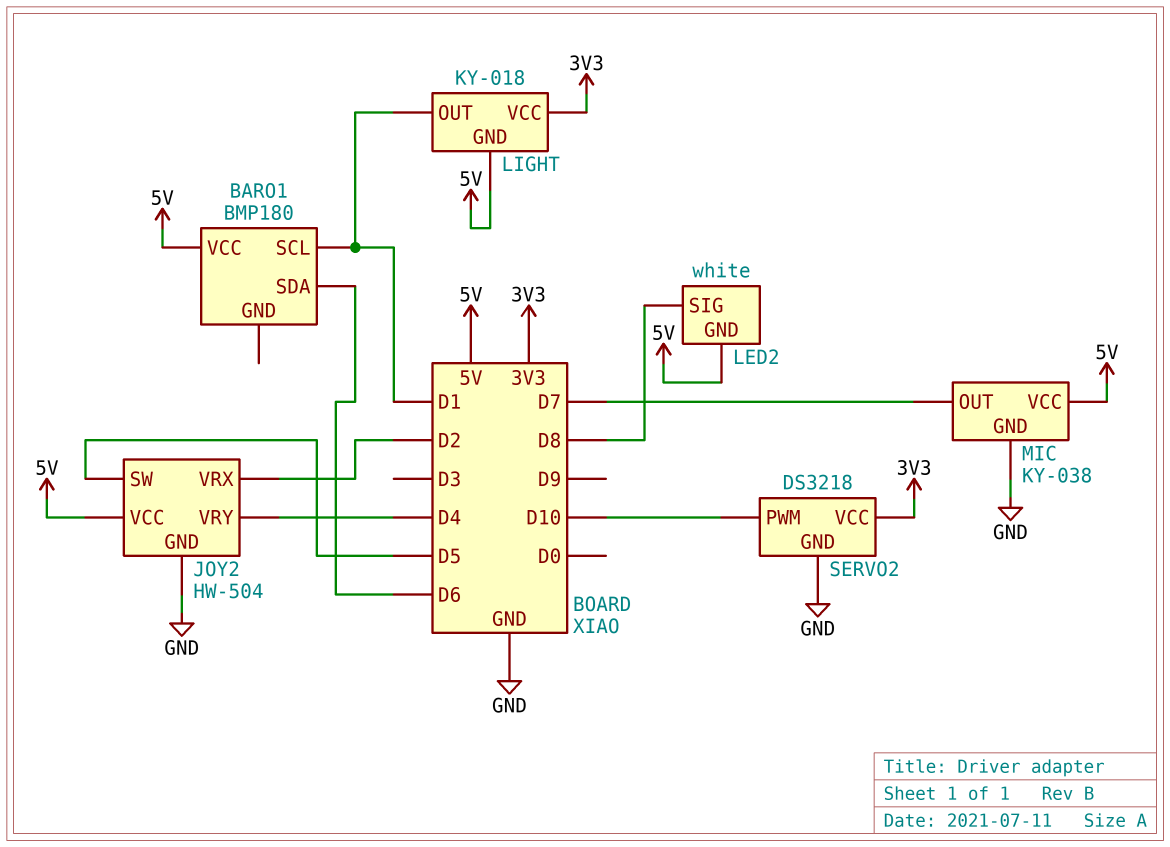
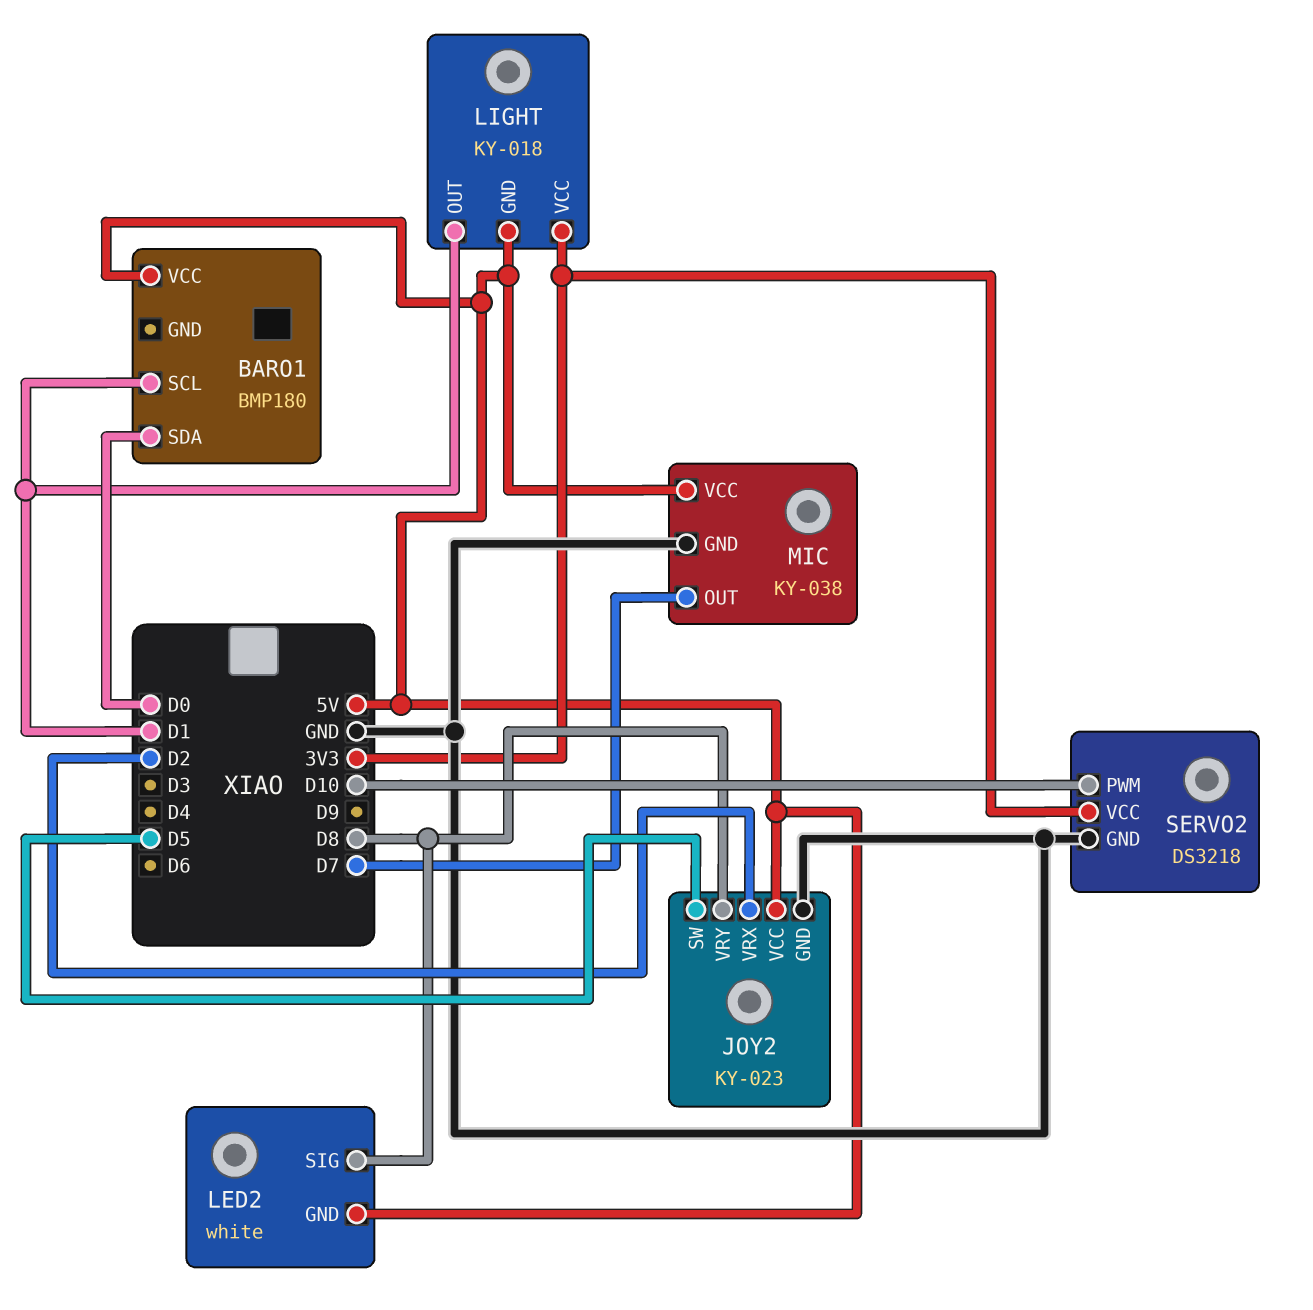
BARO1 pin SDA: D6 -> D0
JOY2: HW-504 -> KY-023
JOY2 pin VRY: D4 -> D8

